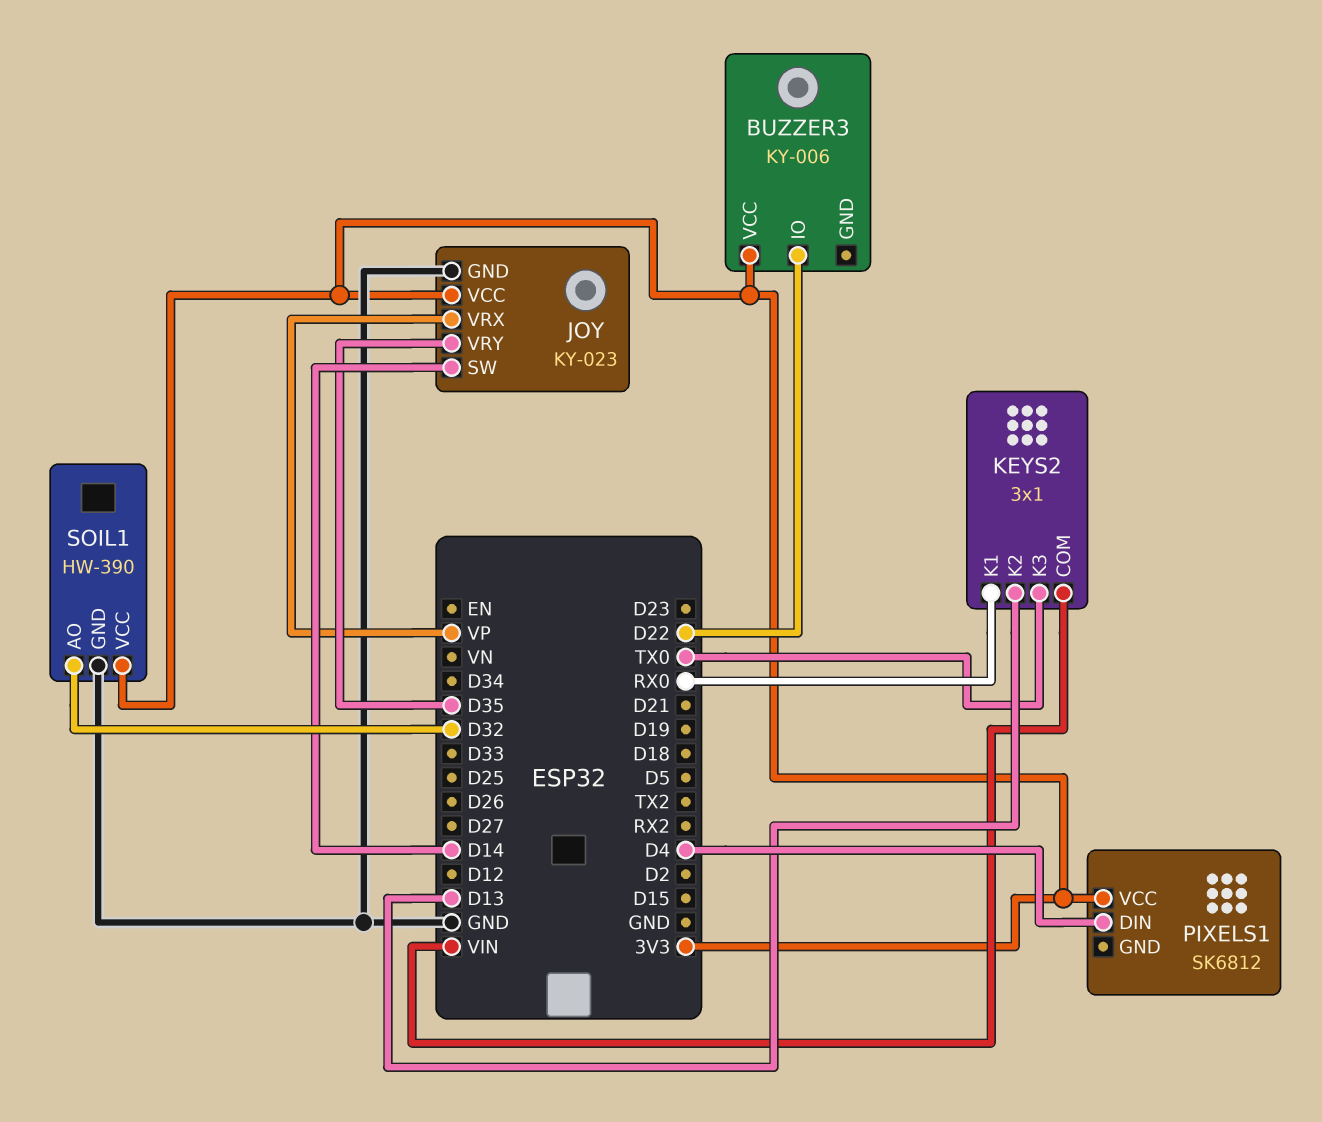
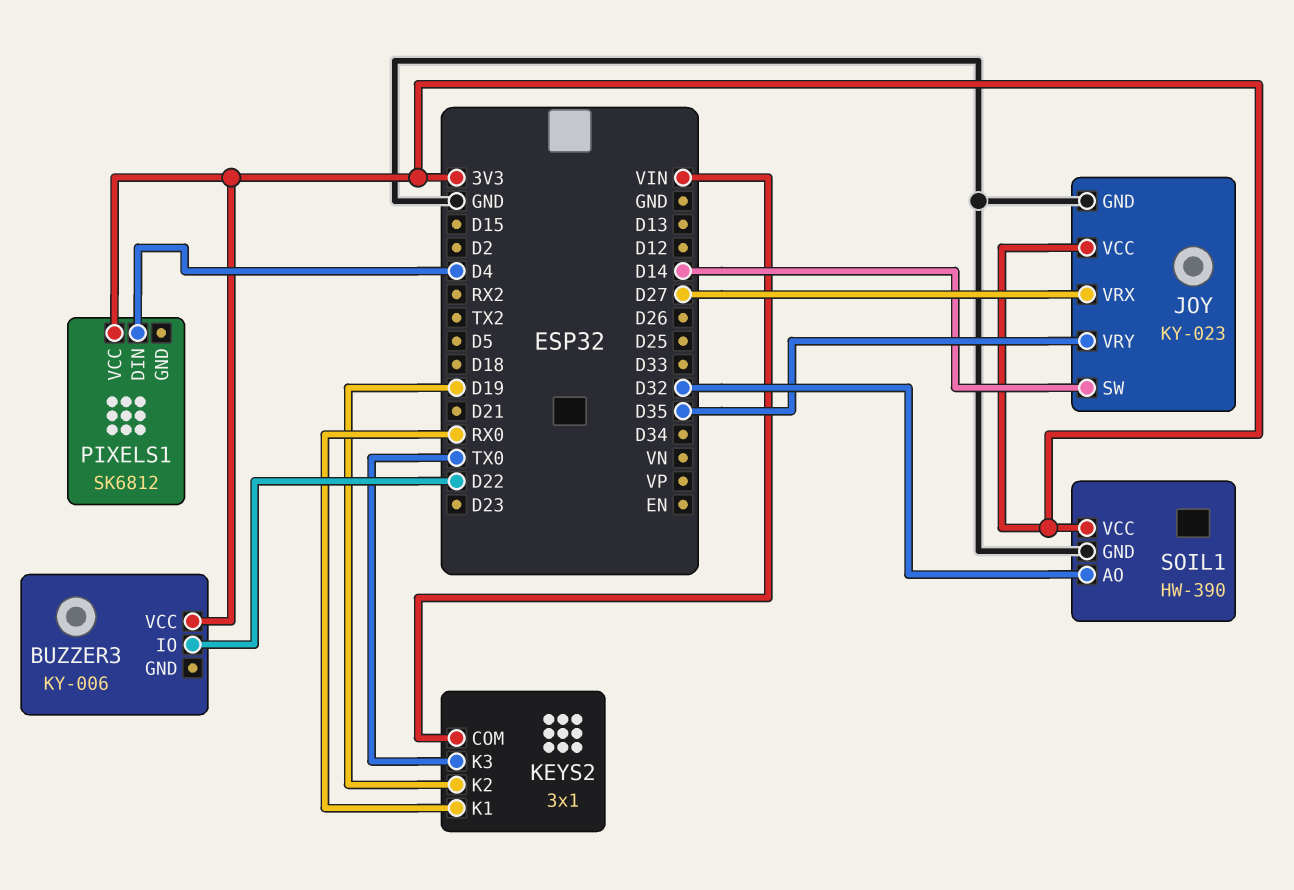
JOY pin VRX: VP -> D27
KEYS2 pin K2: D13 -> D19

